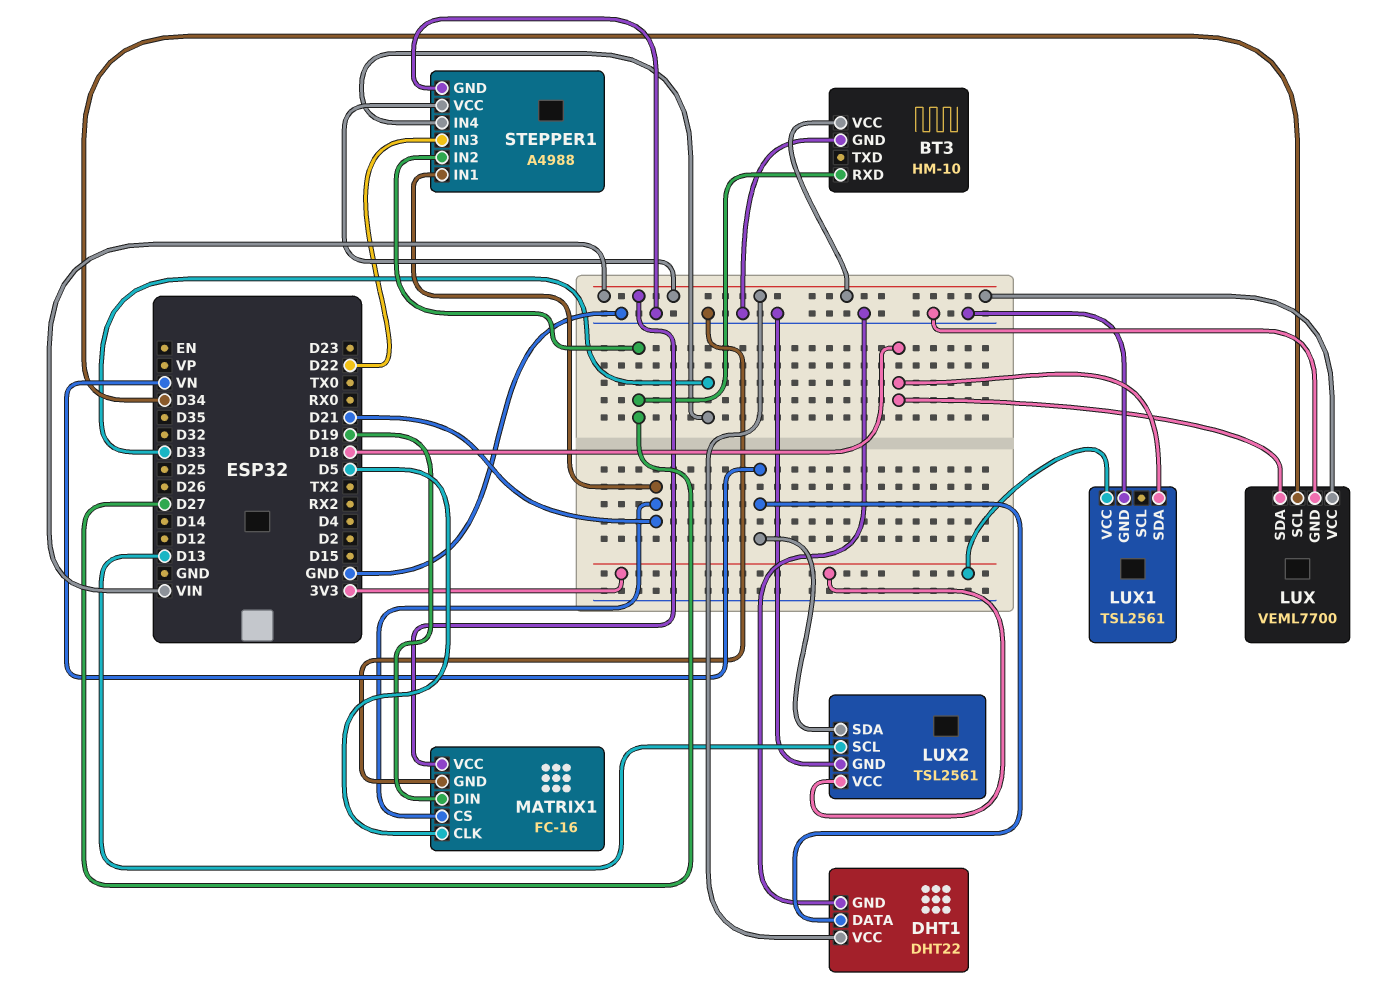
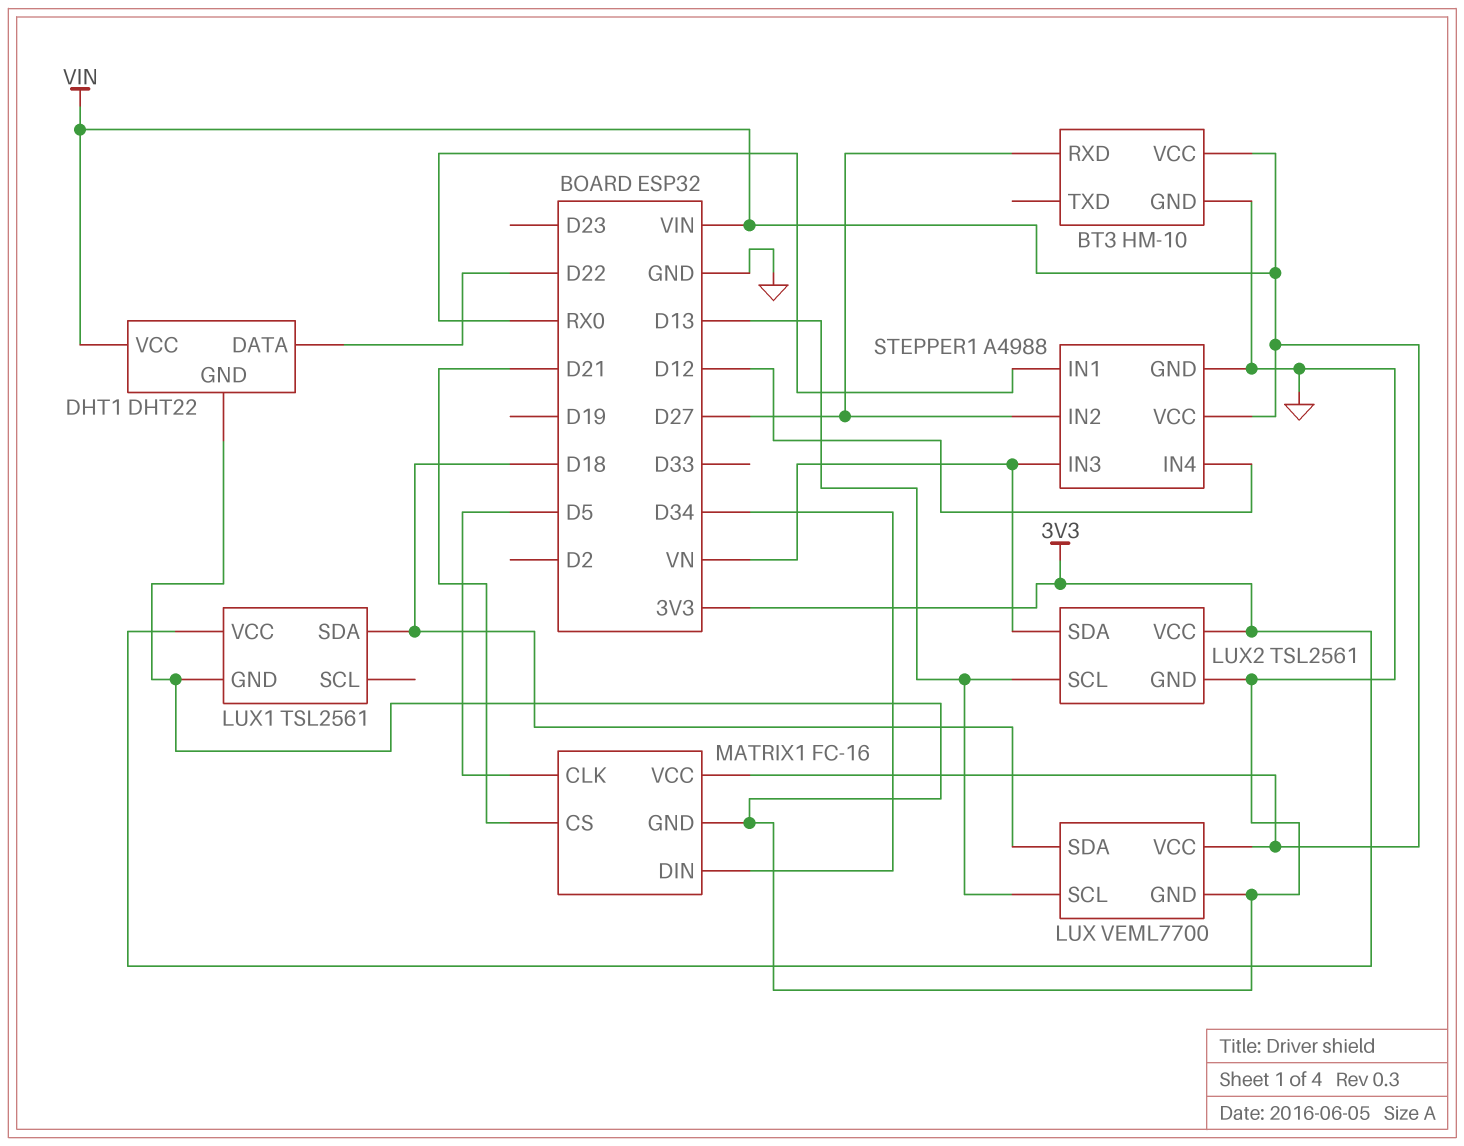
DHT1 pin DATA: VN -> D22
LUX pin SCL: D34 -> D13
MATRIX1 pin DIN: D19 -> D34
STEPPER1 pin IN1: D21 -> RX0
STEPPER1 pin IN3: D22 -> VN
STEPPER1 pin IN4: D33 -> D12

